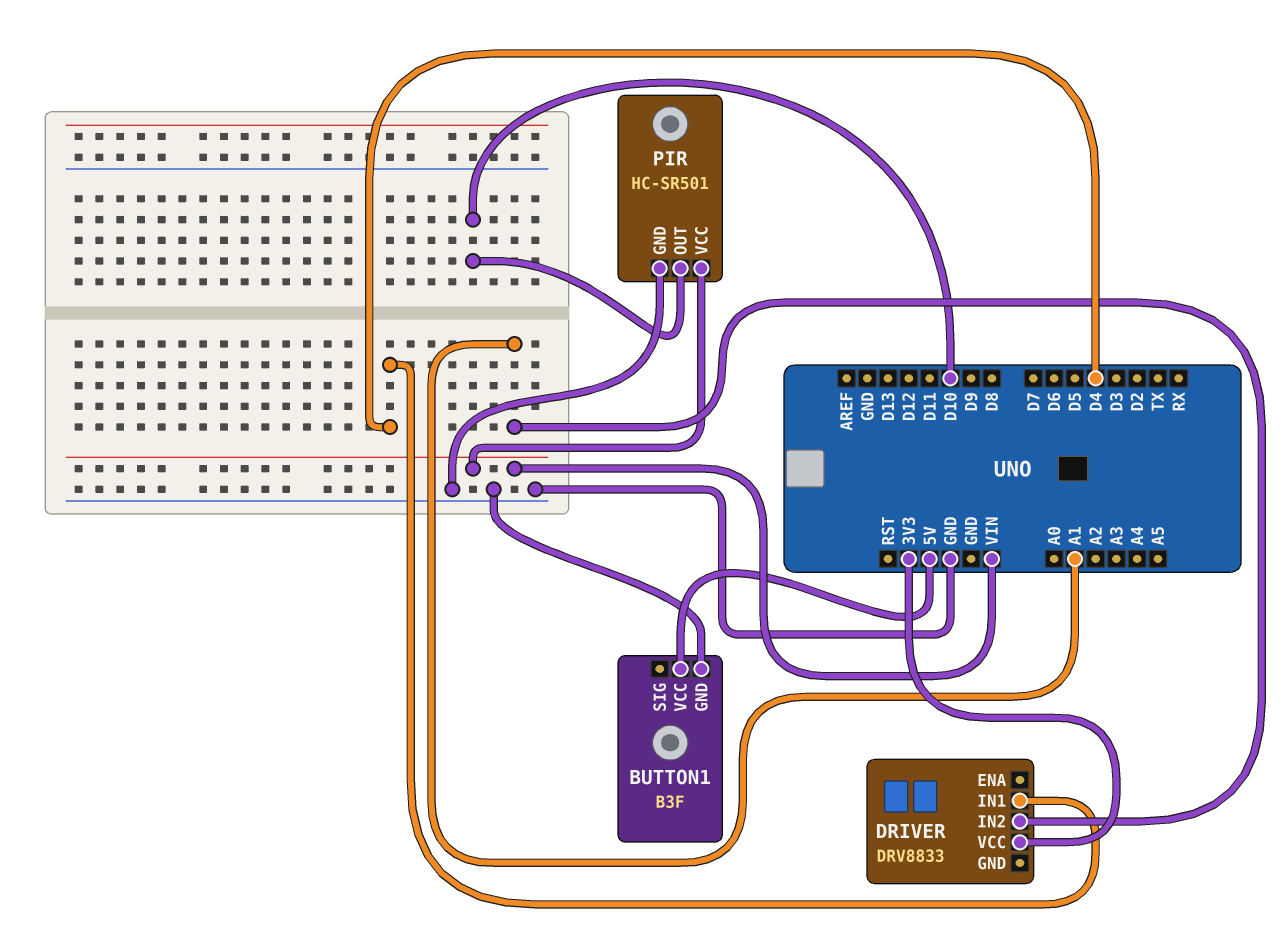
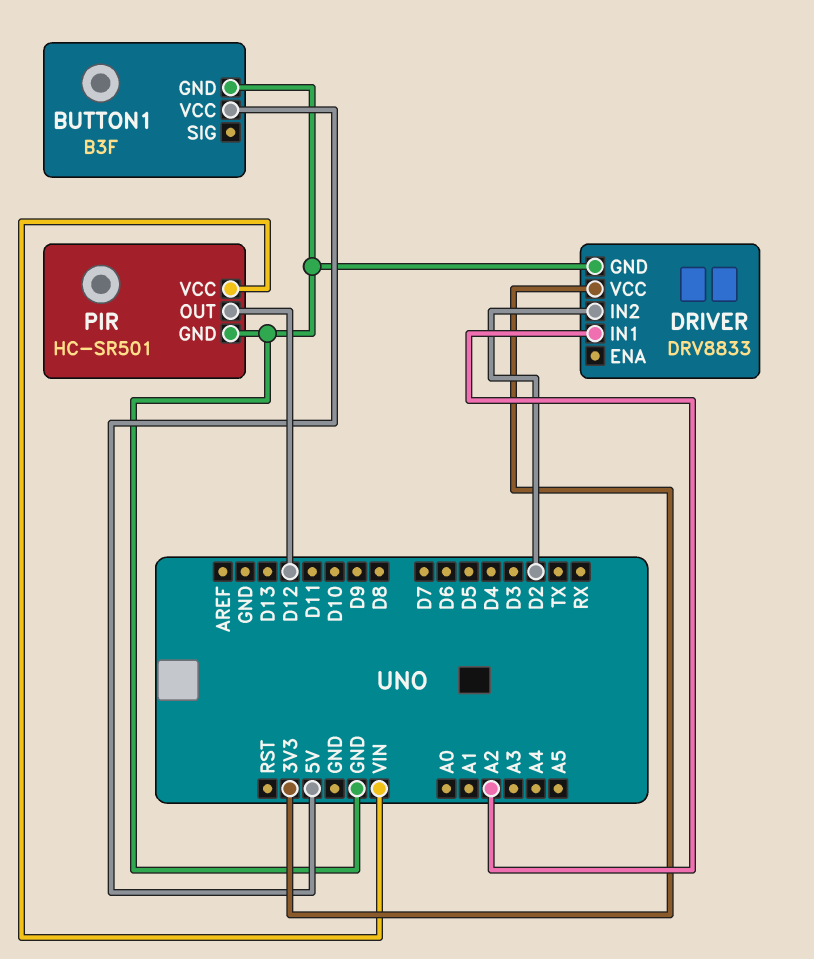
DRIVER pin GND: none -> GND
DRIVER pin IN1: D4 -> A2
DRIVER pin IN2: A1 -> D2
PIR pin OUT: D10 -> D12

